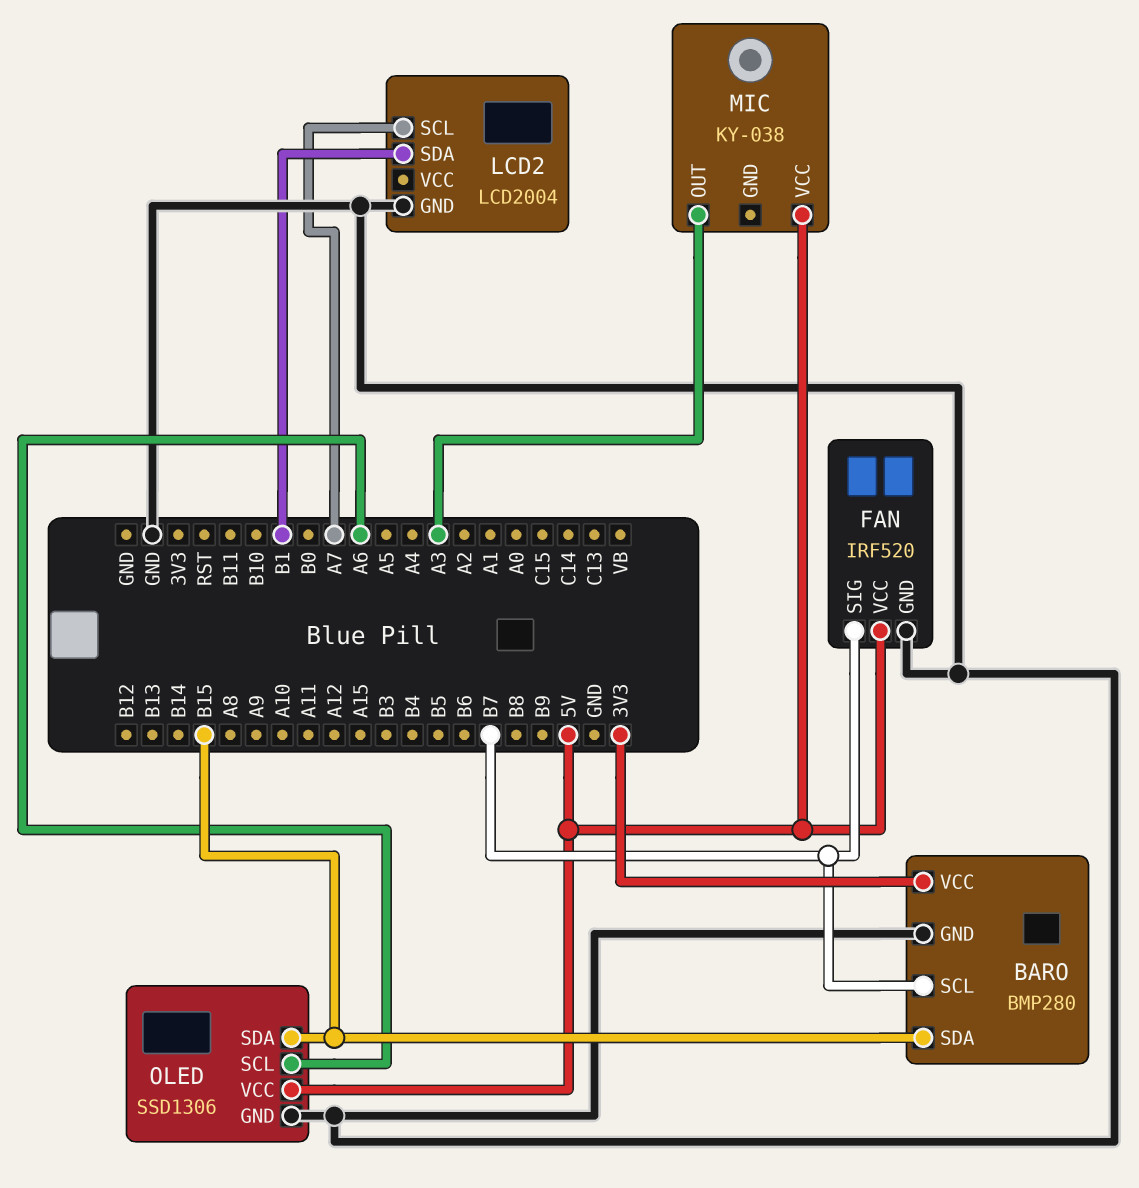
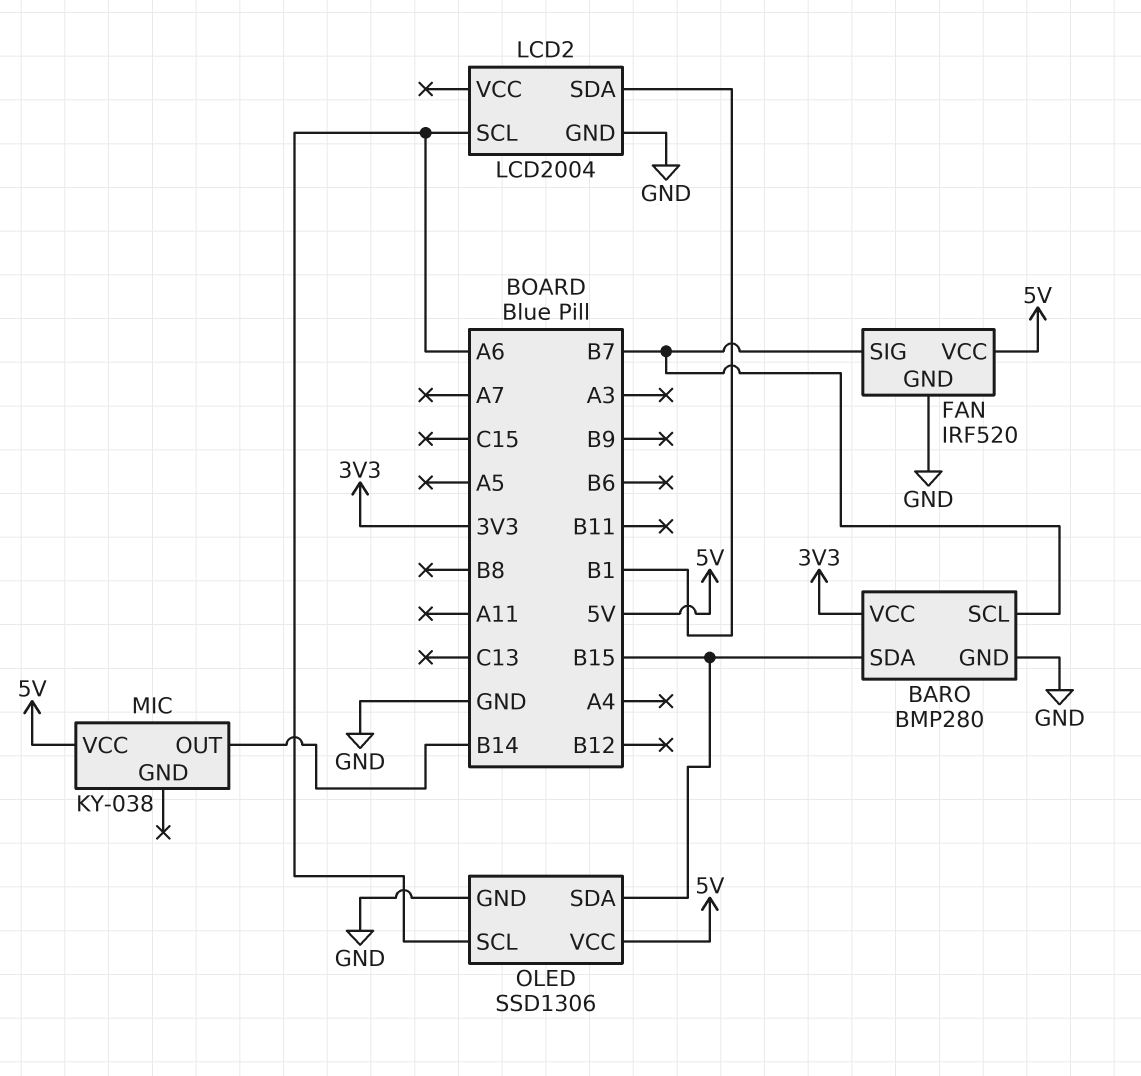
LCD2 pin SCL: A7 -> A6
MIC pin OUT: A3 -> B14

